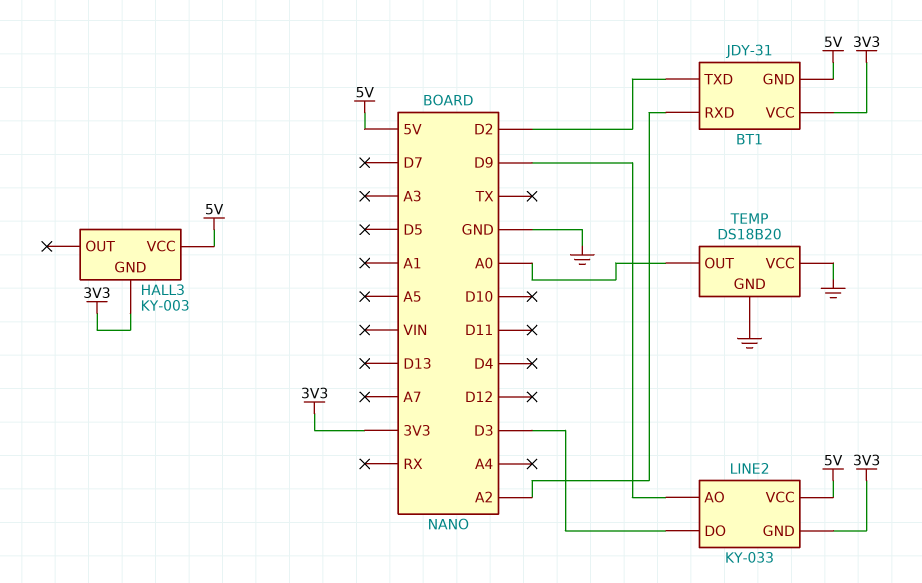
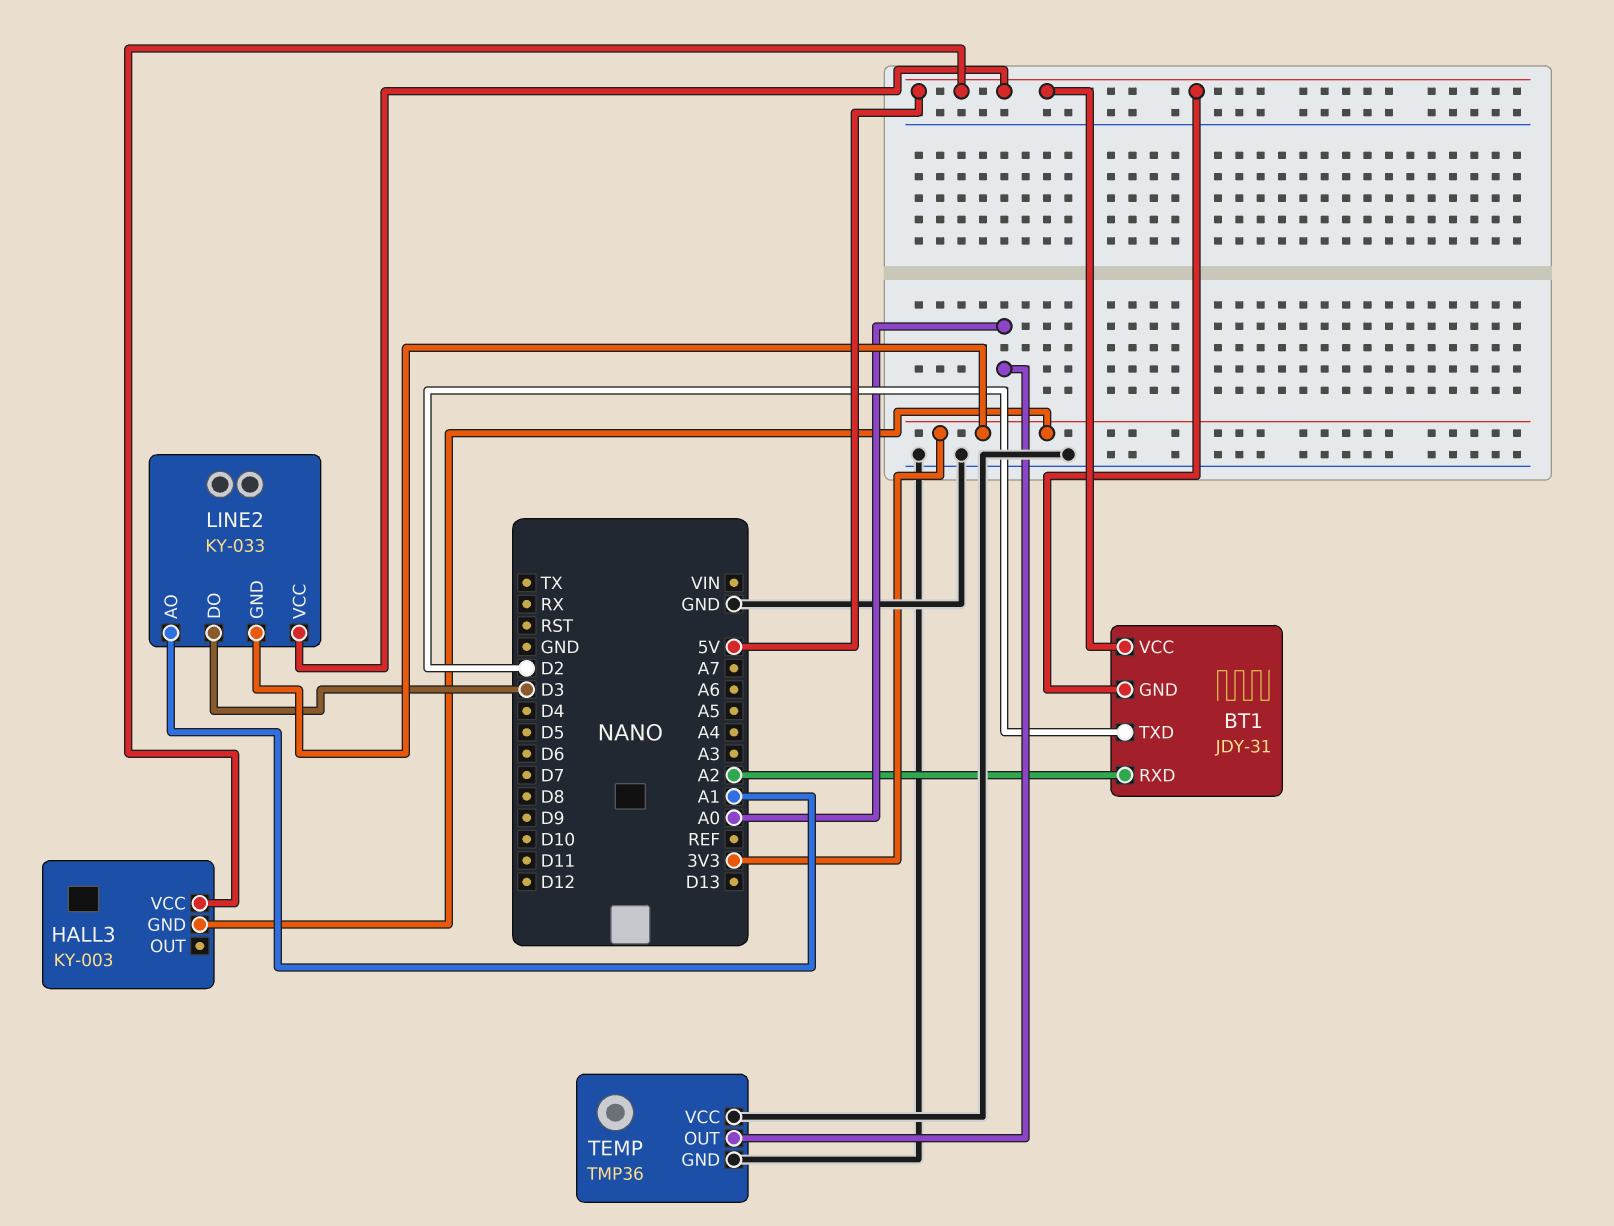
BT1 pin VCC: 3V3 -> 5V
LINE2 pin AO: D9 -> A1
TEMP: DS18B20 -> TMP36

